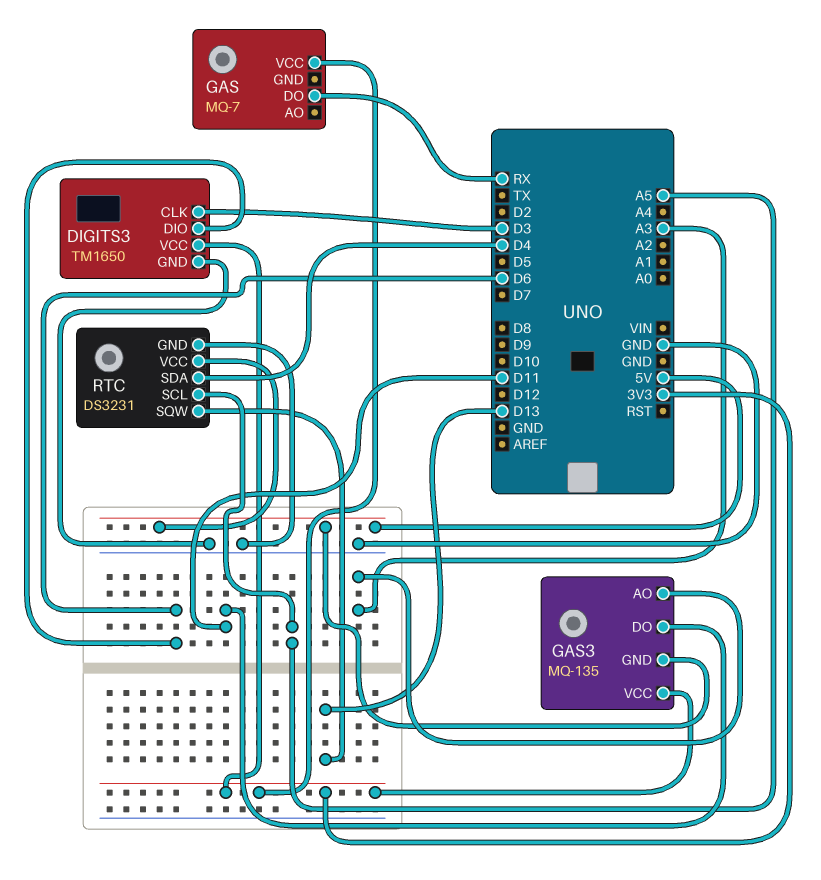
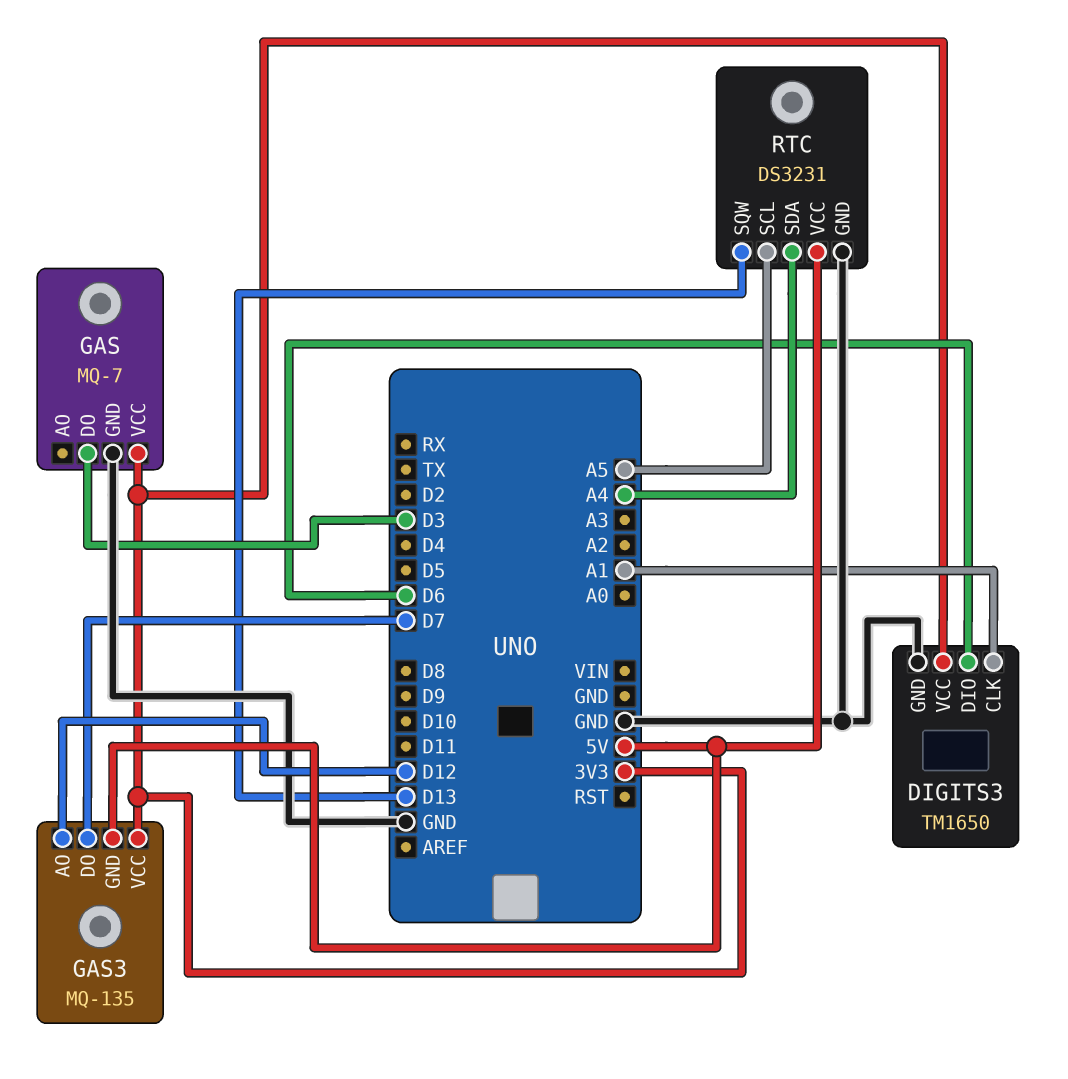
DIGITS3 pin CLK: D3 -> A1
GAS pin DO: RX -> D3
GAS pin GND: none -> GND
GAS3 pin AO: A3 -> D12
GAS3 pin DO: D11 -> D7
RTC pin SDA: D4 -> A4

